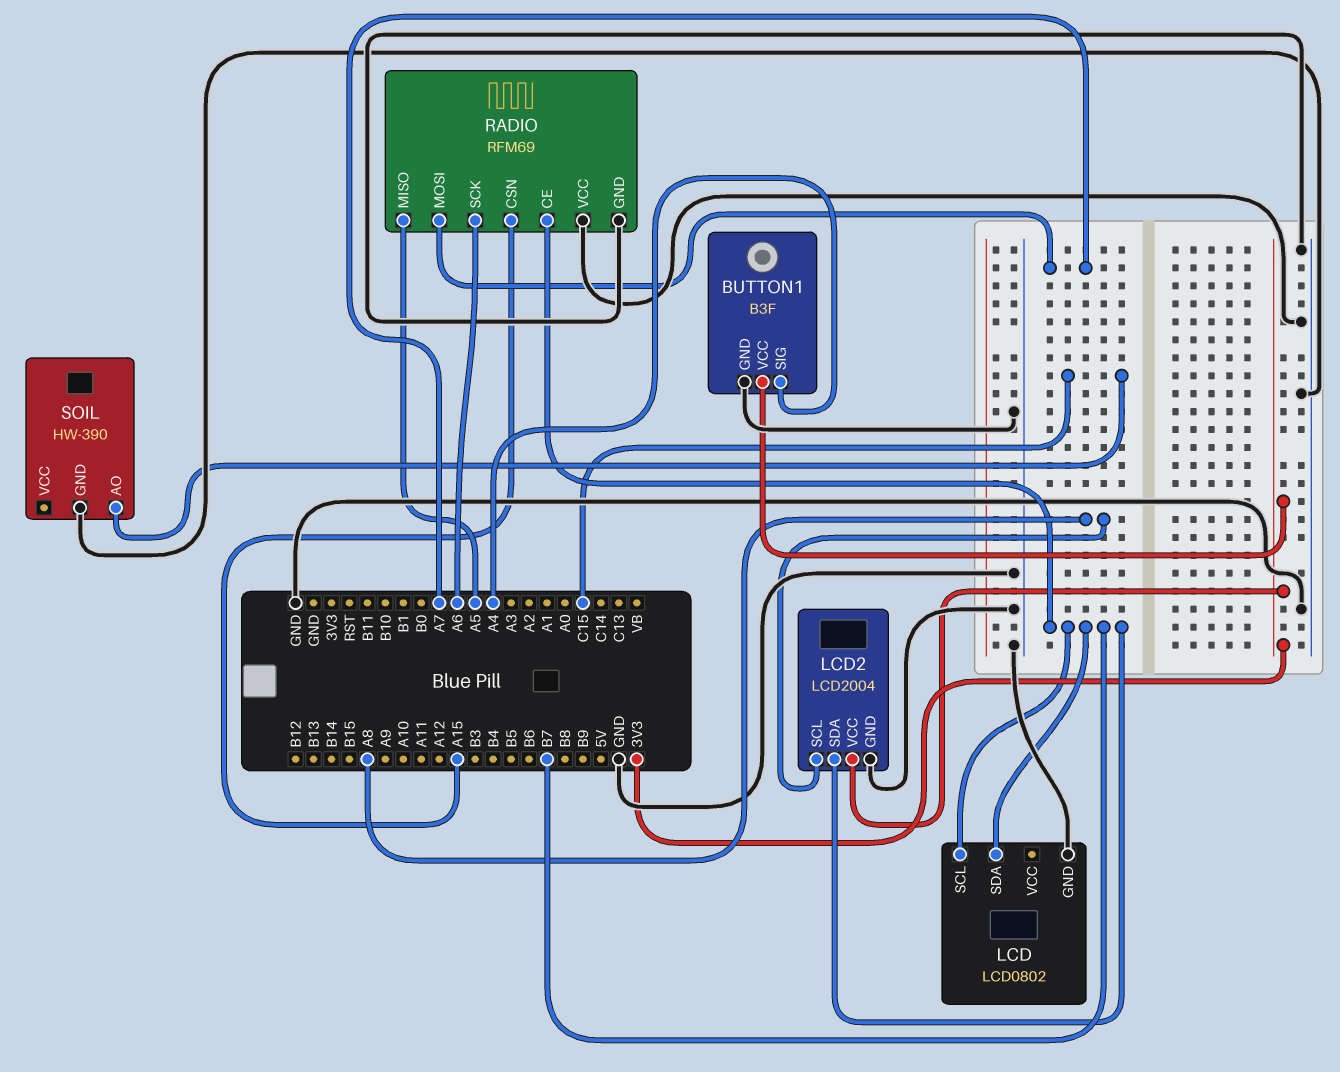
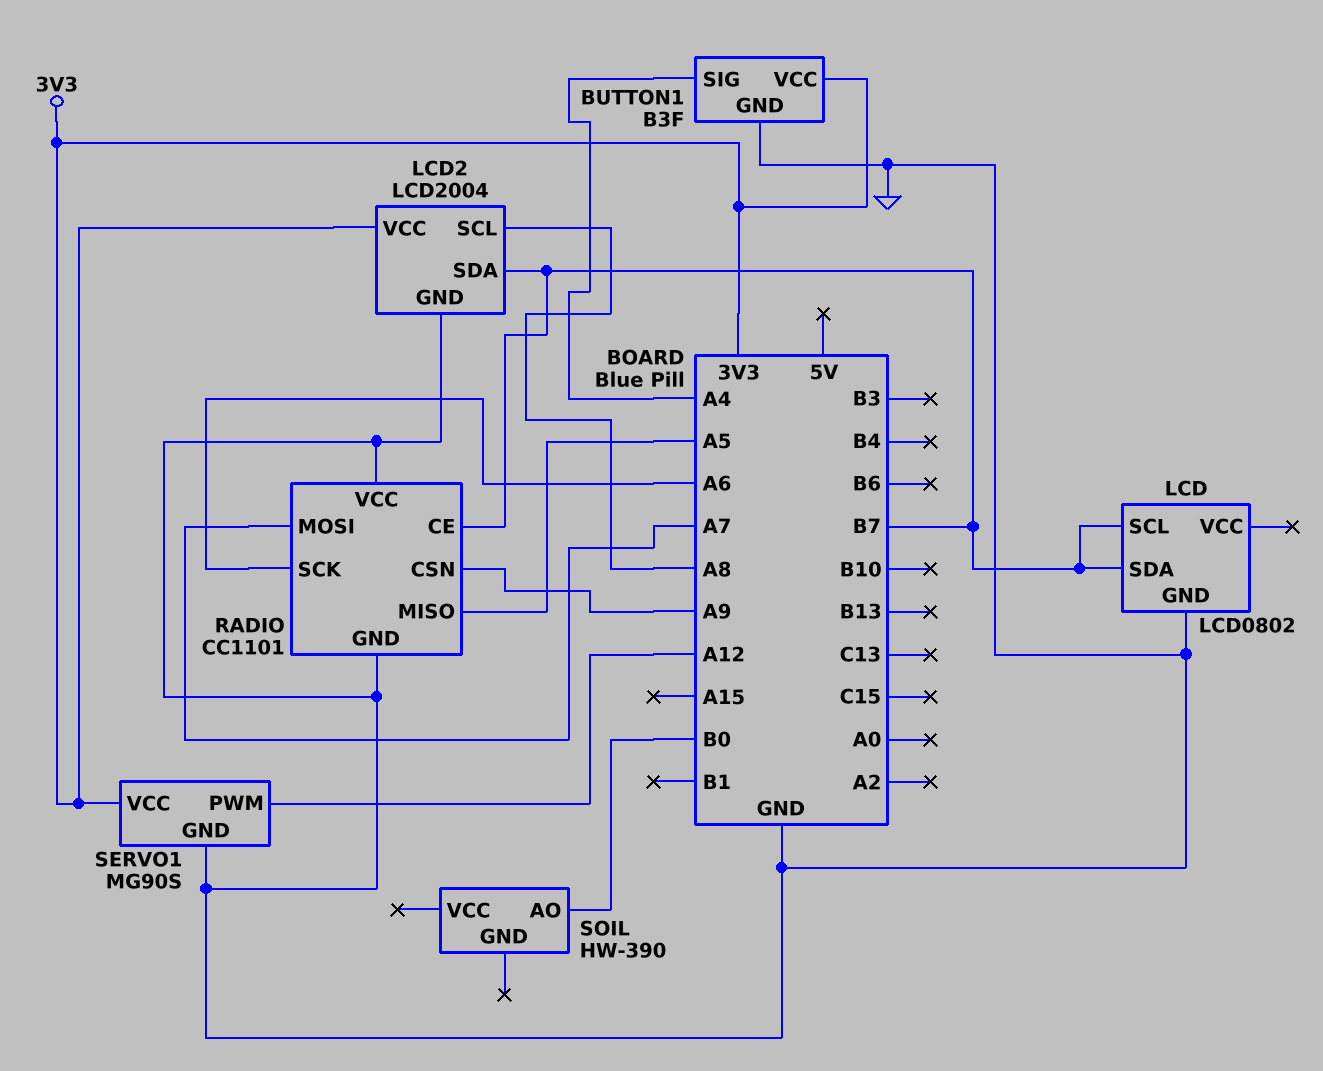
RADIO: RFM69 -> CC1101
RADIO pin CSN: A15 -> A9
SERVO1: none -> MG90S
SERVO1 pin GND: none -> GND
SERVO1 pin PWM: none -> A12
SERVO1 pin VCC: none -> 3V3
SOIL pin AO: C15 -> B0
SOIL pin GND: GND -> none

